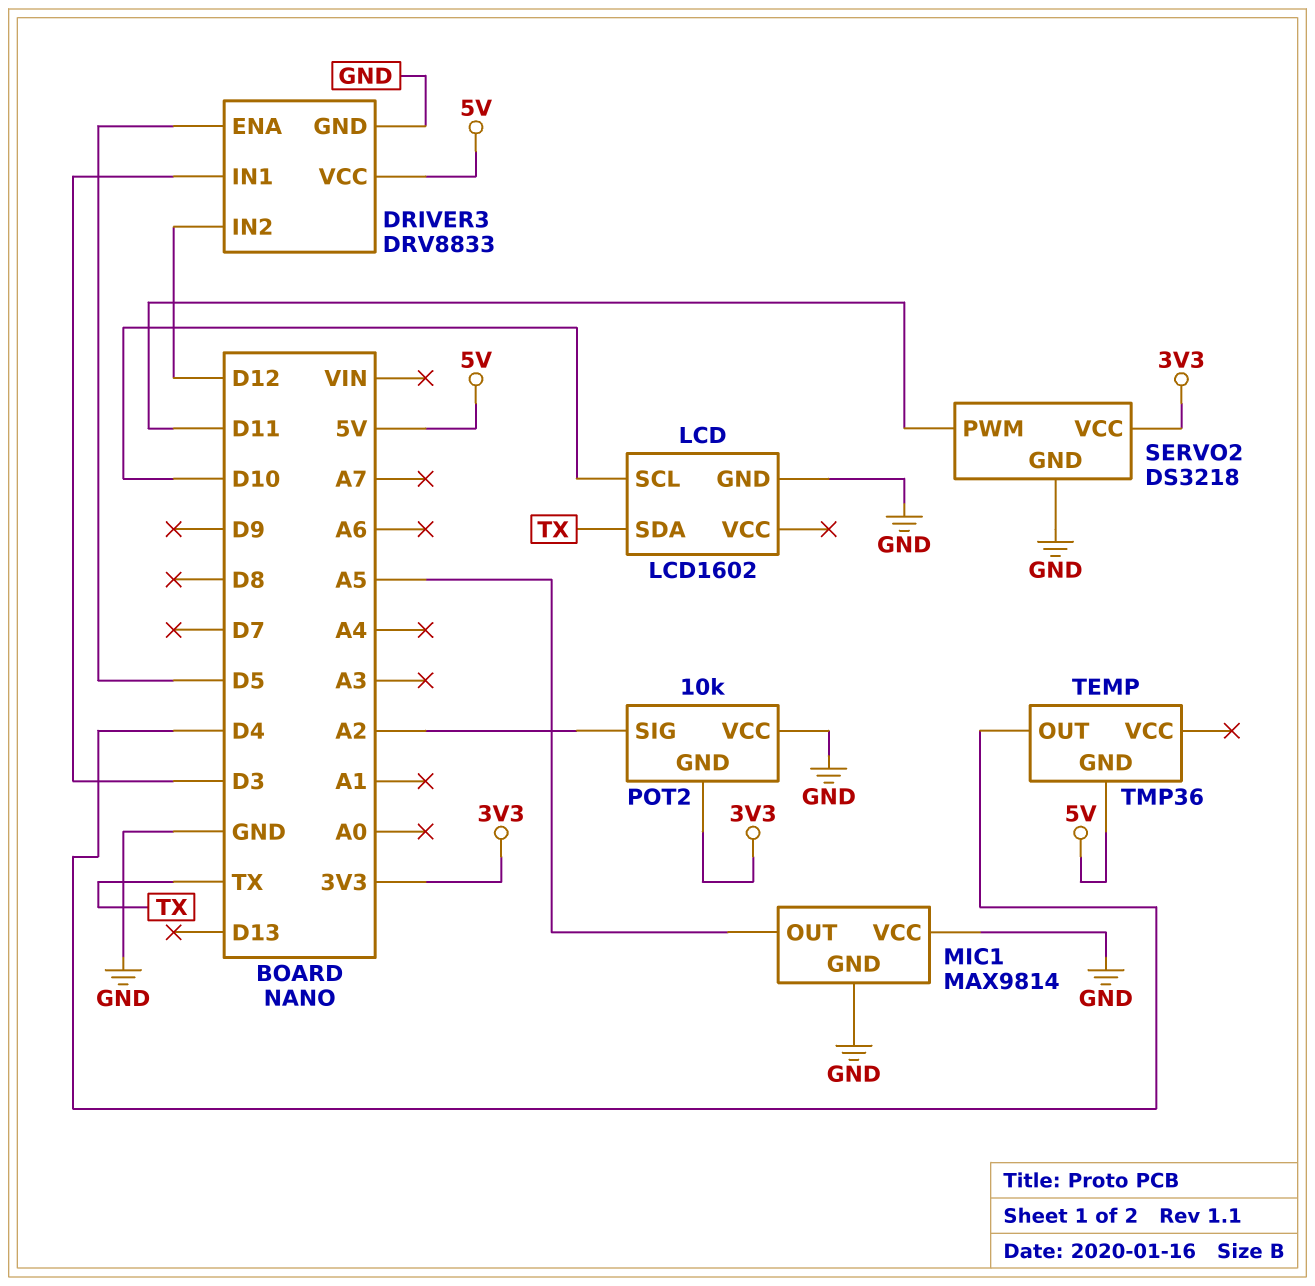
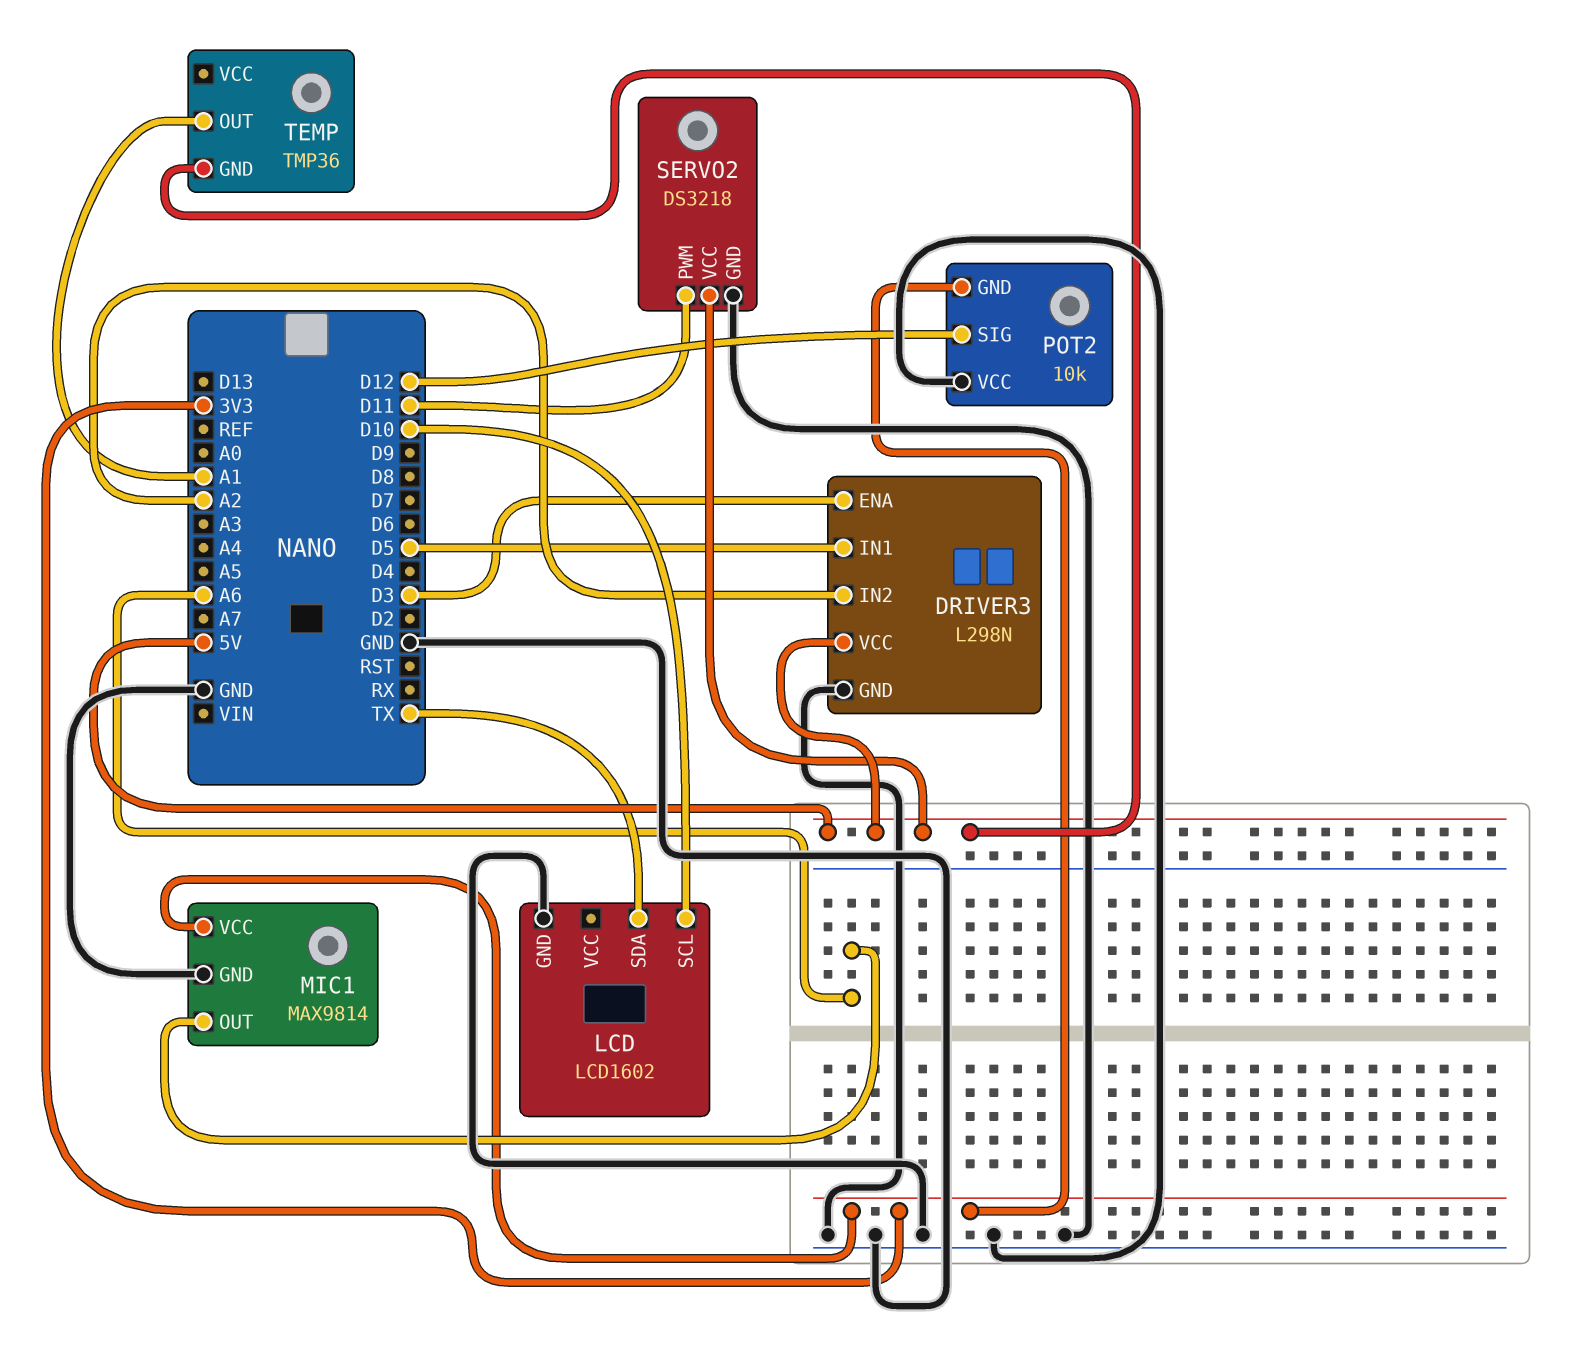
DRIVER3: DRV8833 -> L298N
DRIVER3 pin ENA: D5 -> D3
DRIVER3 pin IN1: D3 -> D5
DRIVER3 pin IN2: D12 -> A2
MIC1 pin OUT: A5 -> A6
MIC1 pin VCC: GND -> 3V3
POT2 pin SIG: A2 -> D12
SERVO2 pin VCC: 3V3 -> 5V
TEMP pin OUT: D4 -> A1

